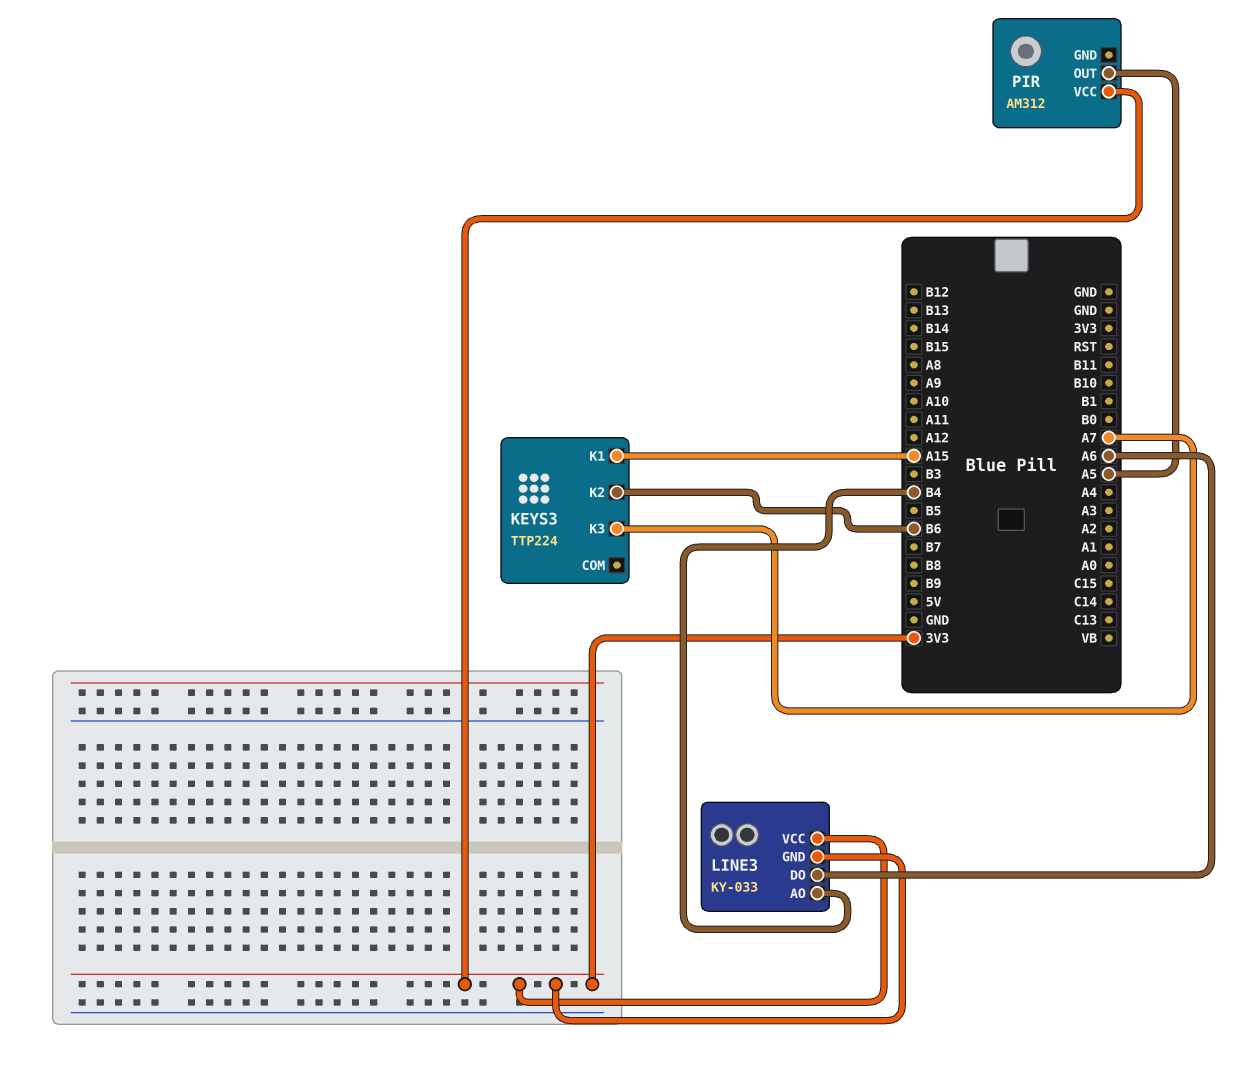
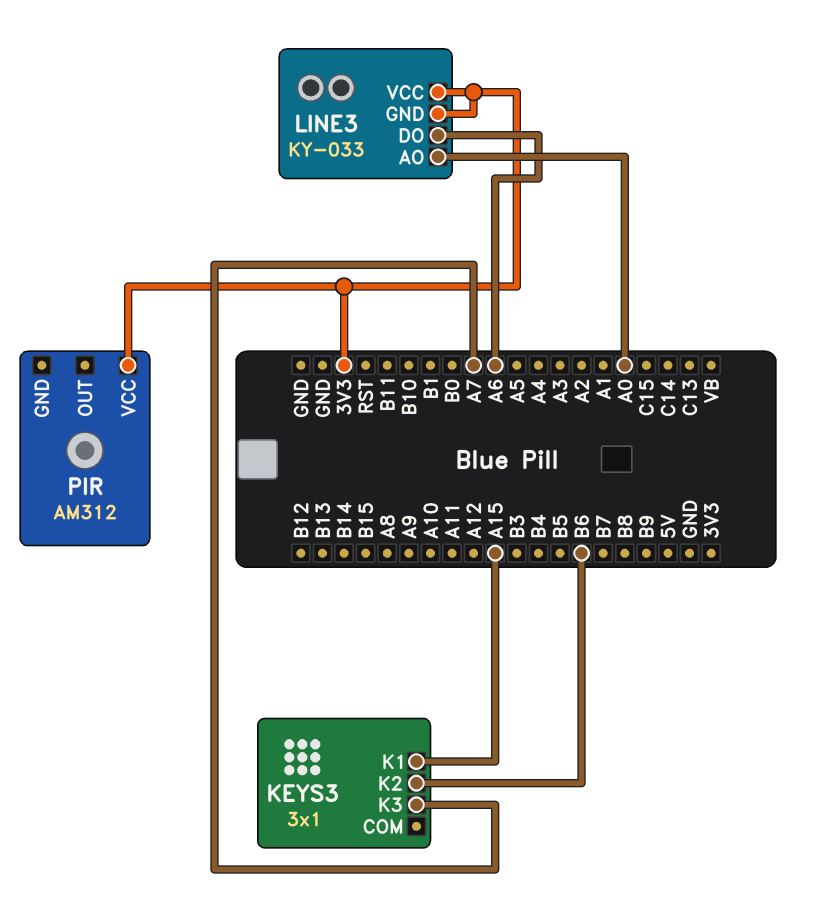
KEYS3: TTP224 -> 3x1
LINE3 pin AO: B4 -> A0
PIR pin OUT: A5 -> none

